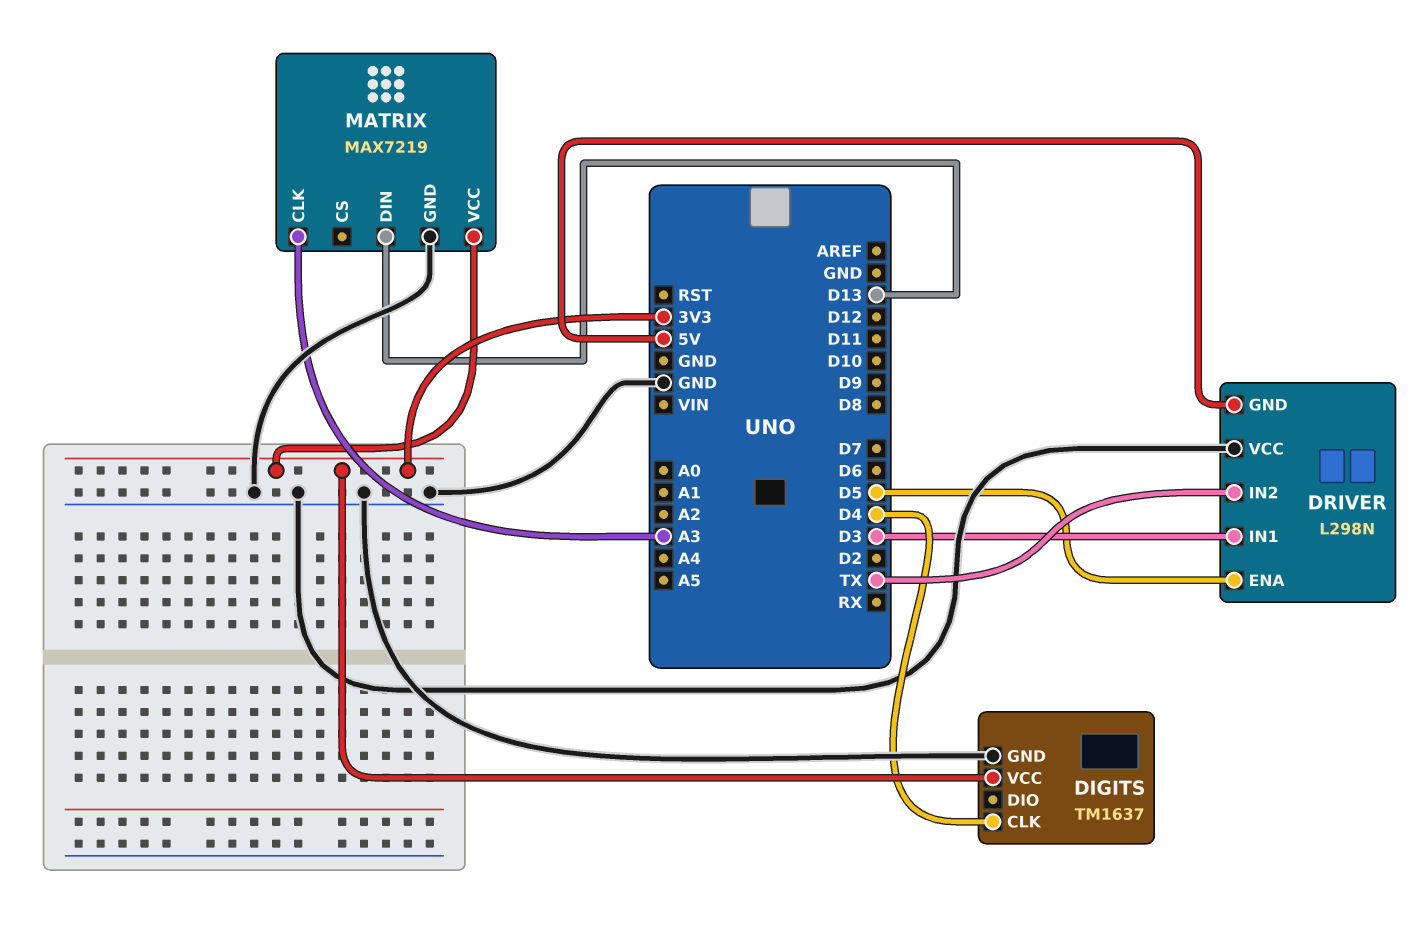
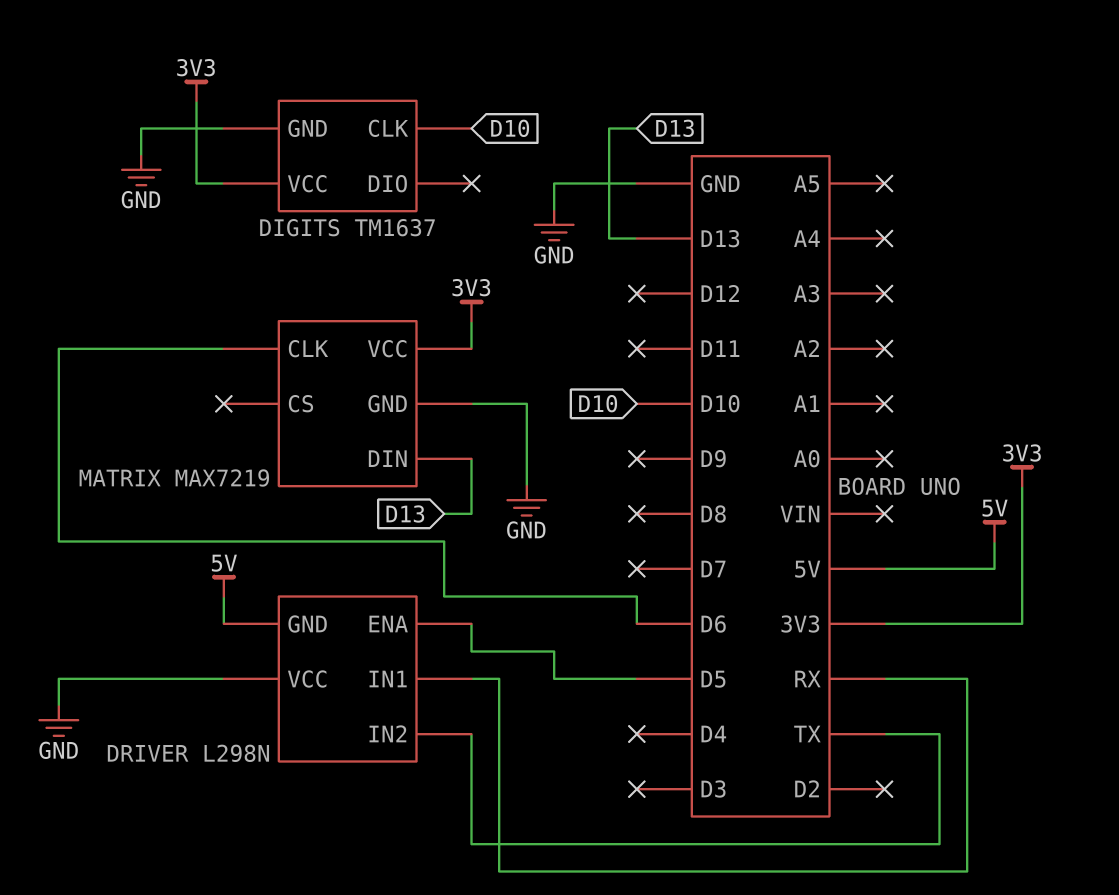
DIGITS pin CLK: D4 -> D10
DRIVER pin IN1: D3 -> RX
MATRIX pin CLK: A3 -> D6

